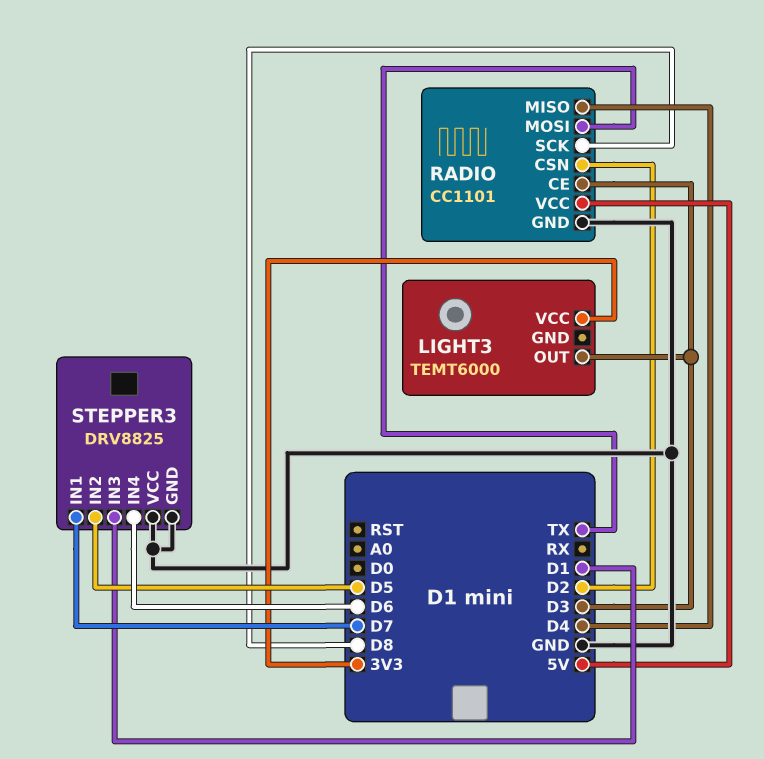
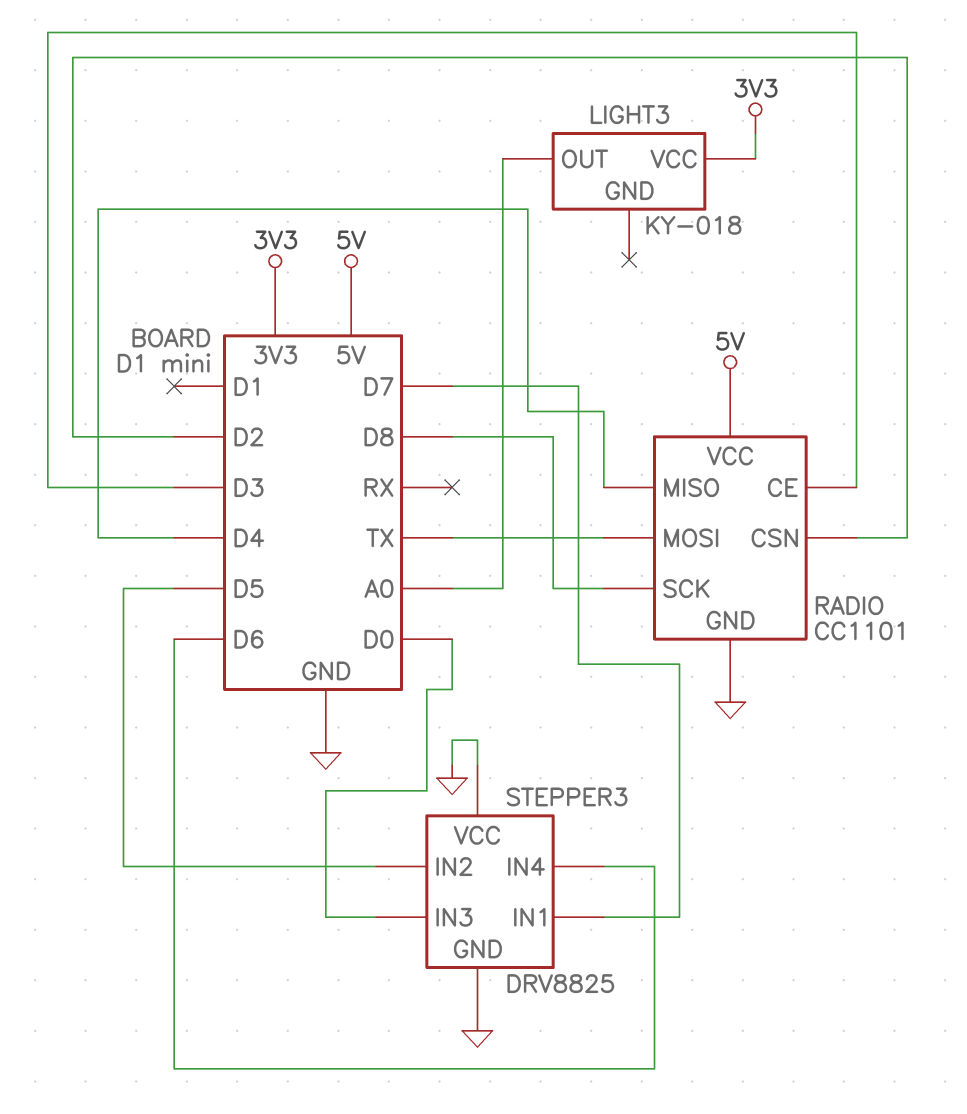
LIGHT3: TEMT6000 -> KY-018
LIGHT3 pin OUT: D3 -> A0
STEPPER3 pin IN3: D1 -> D0

